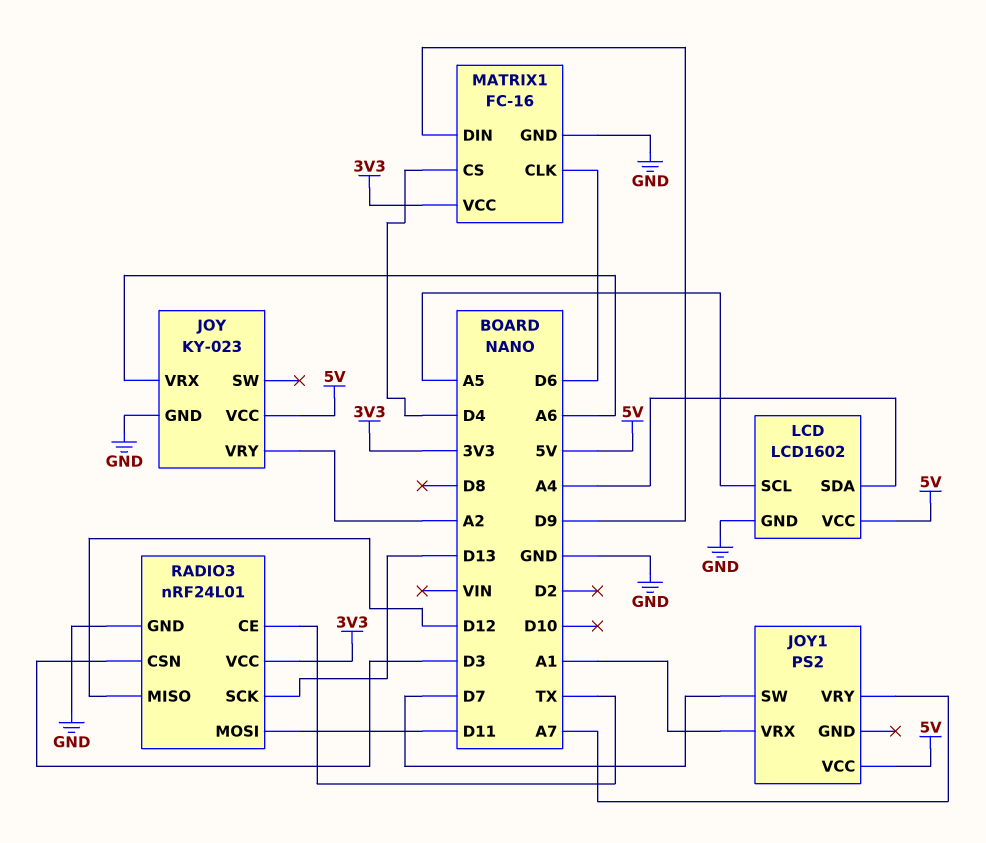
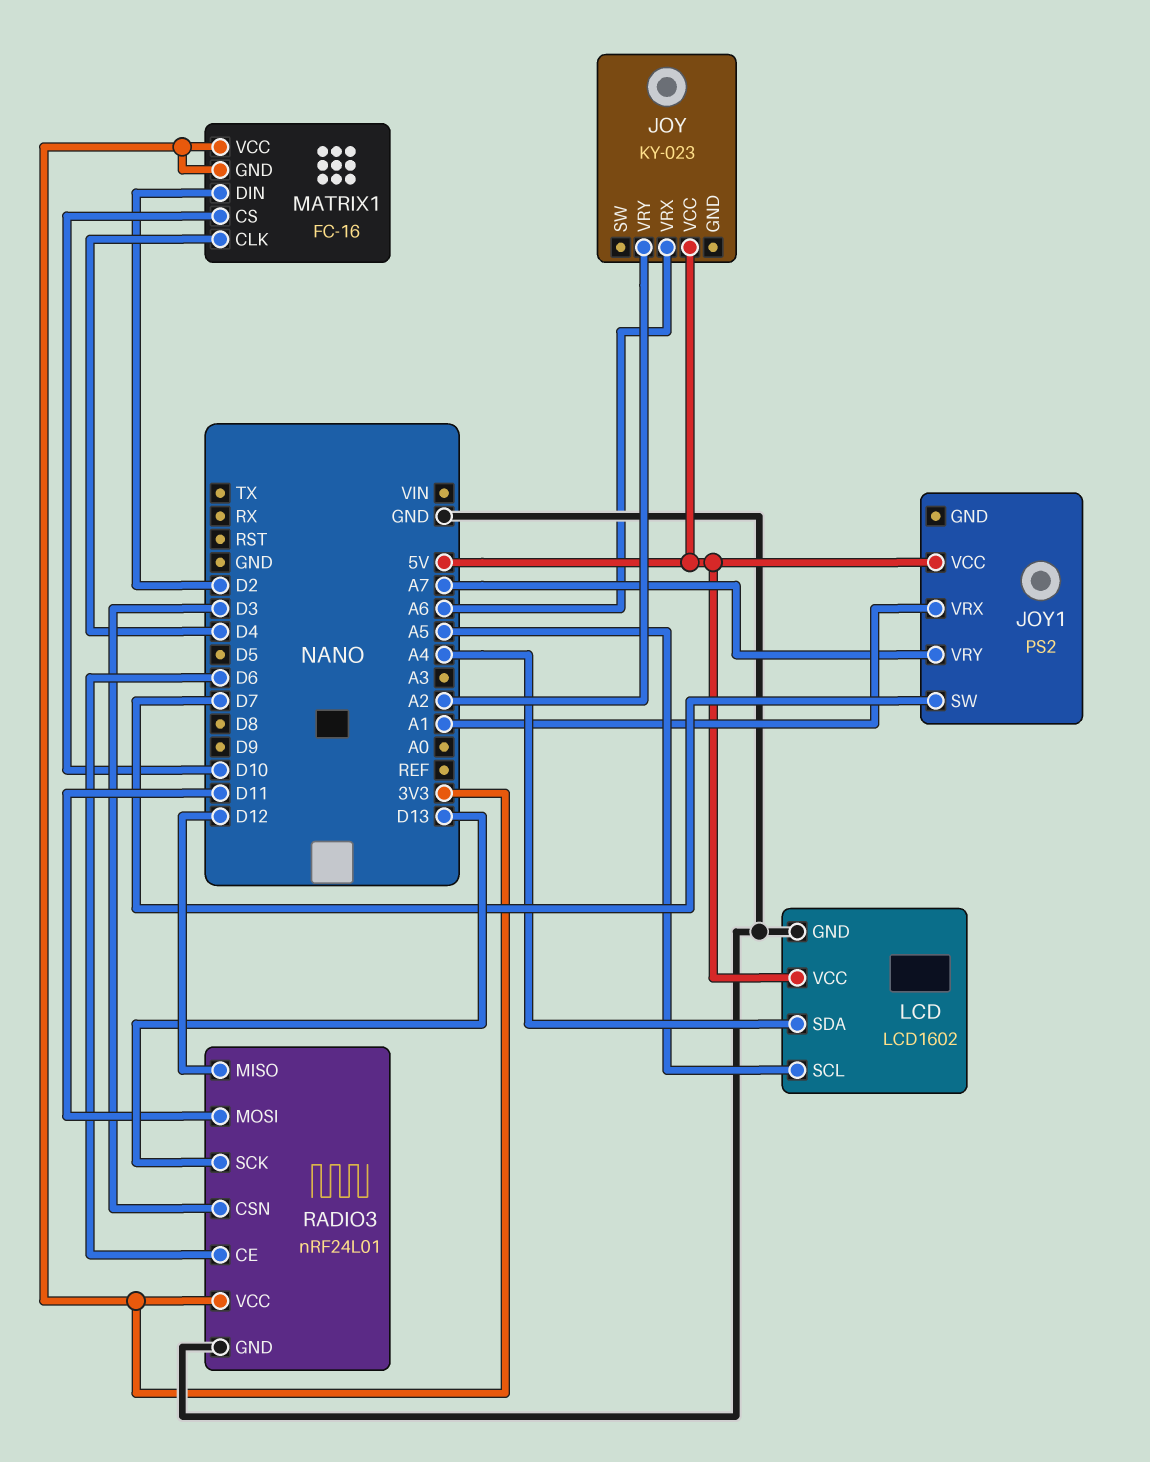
JOY pin GND: GND -> none
MATRIX1 pin CLK: D6 -> D4
MATRIX1 pin CS: D4 -> D10
MATRIX1 pin DIN: D9 -> D2
MATRIX1 pin GND: GND -> 3V3
RADIO3 pin CE: TX -> D6

